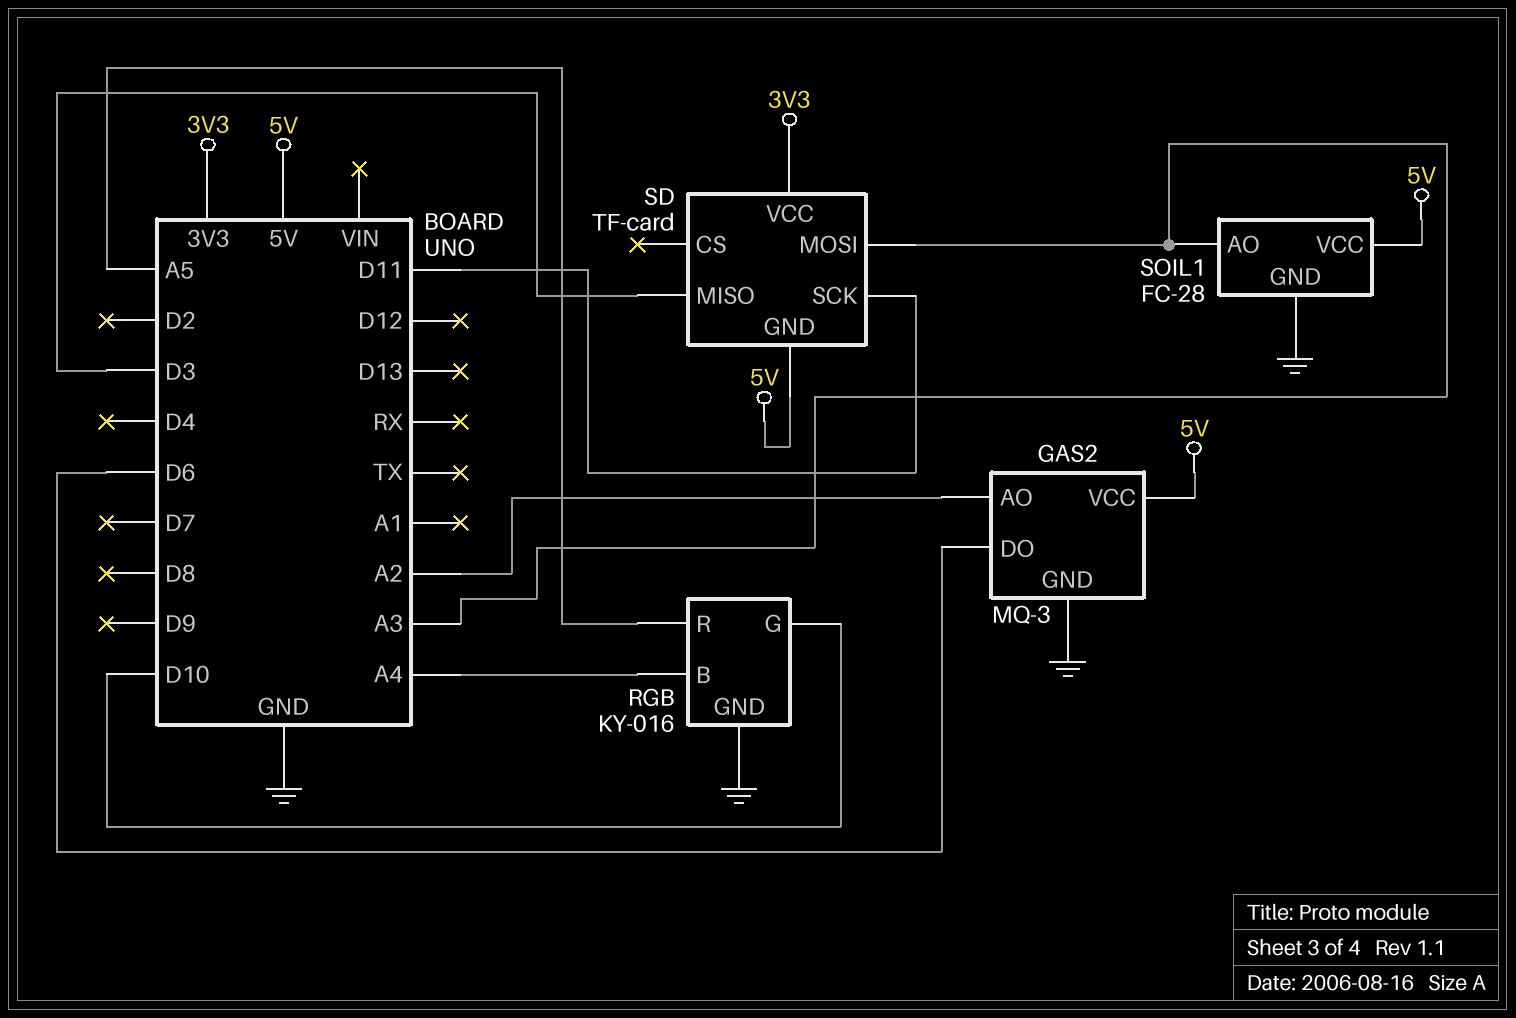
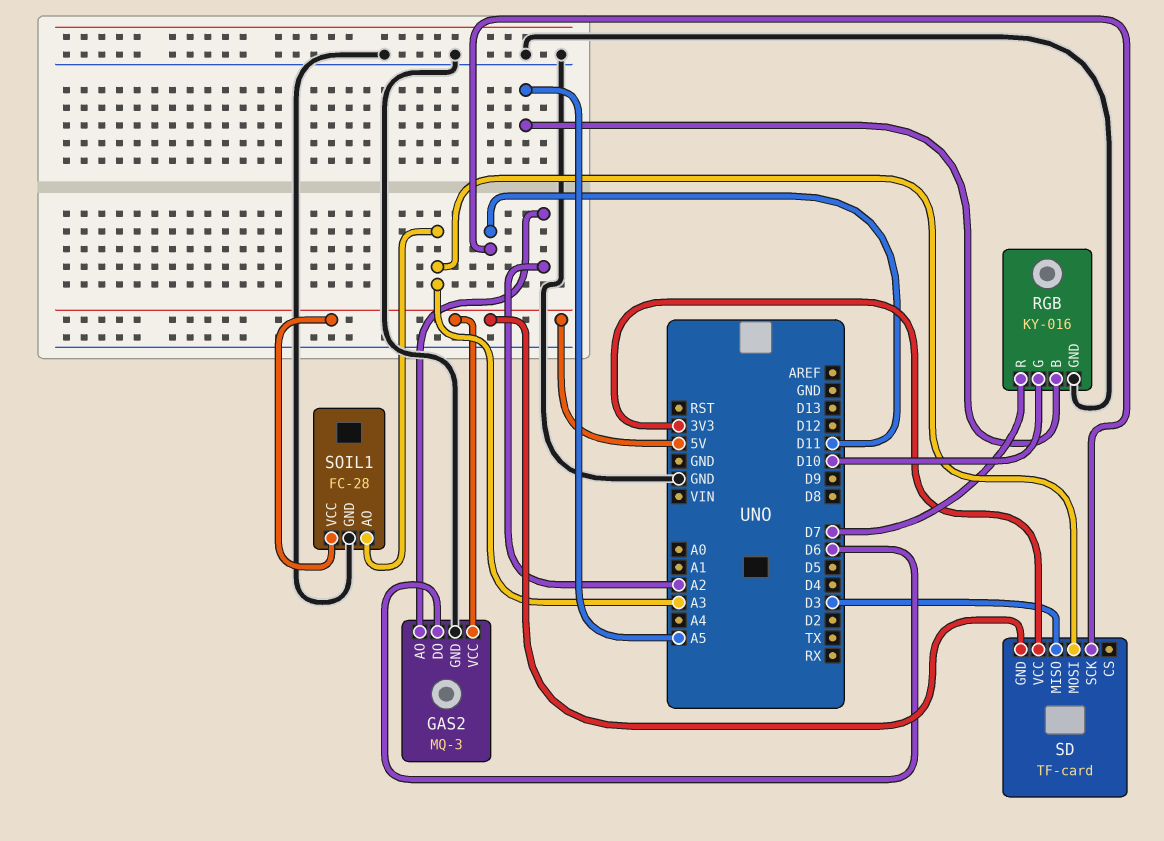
RGB pin B: A4 -> A5
RGB pin R: A5 -> D7

